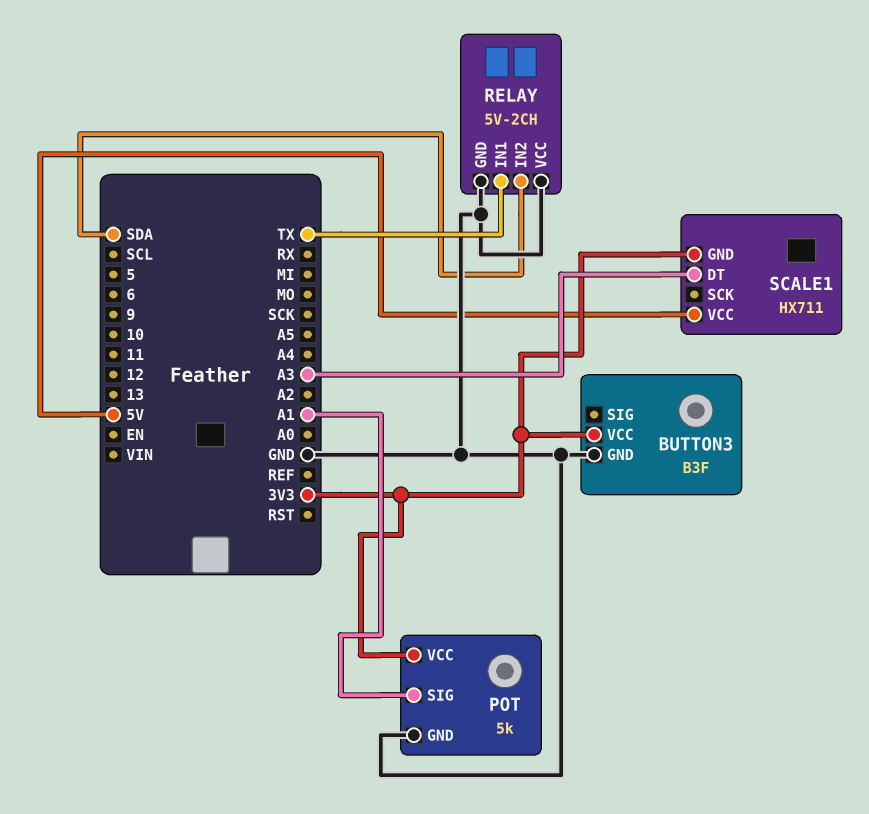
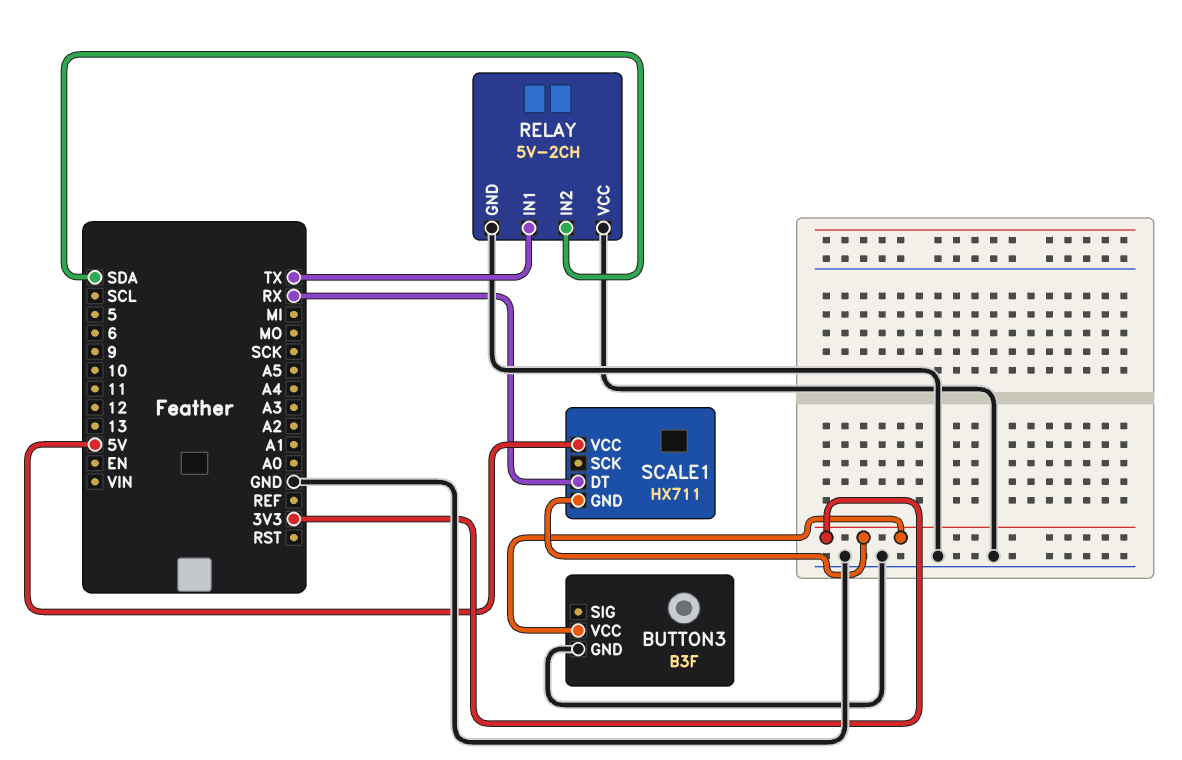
POT: 5k -> none
POT pin GND: GND -> none
POT pin SIG: A1 -> none
POT pin VCC: 3V3 -> none
SCALE1 pin DT: A3 -> RX

